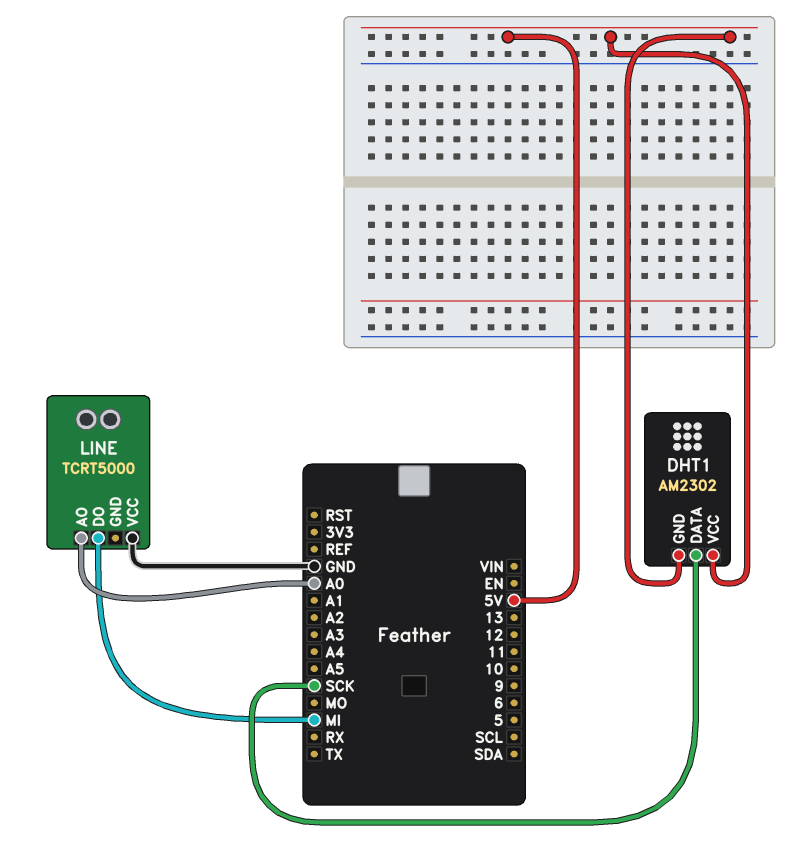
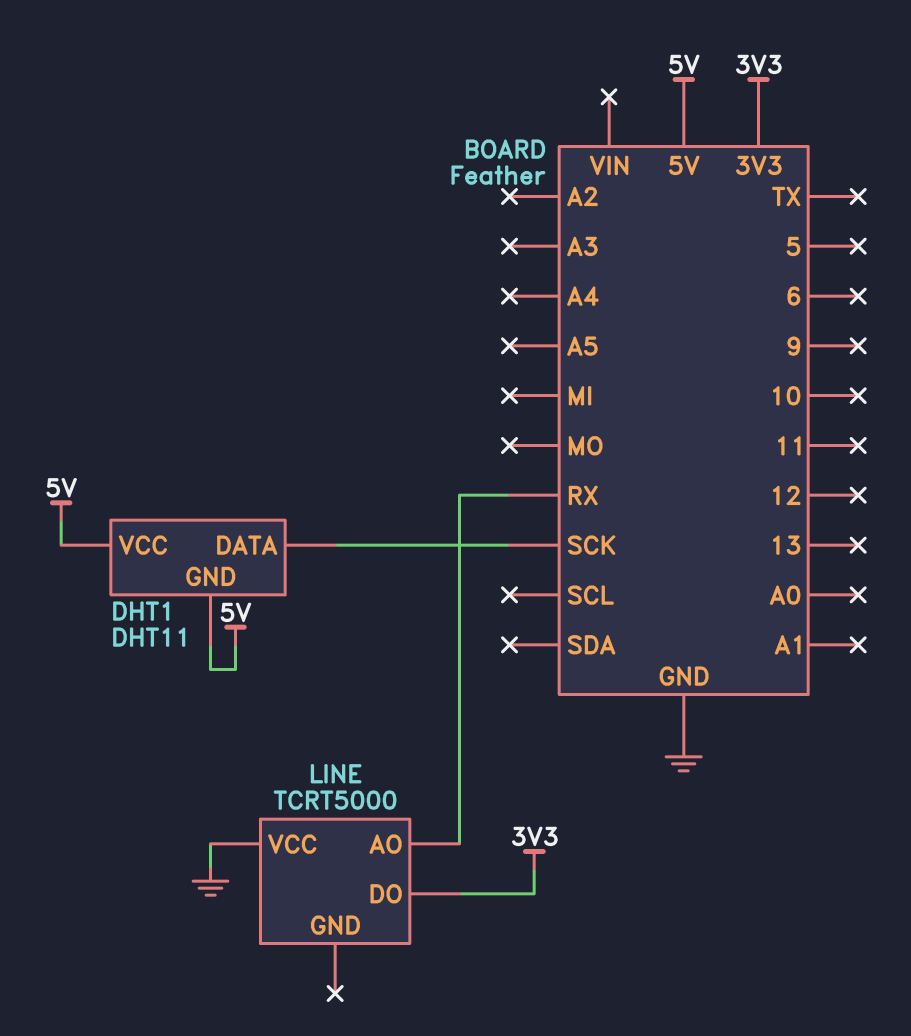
DHT1: AM2302 -> DHT11
LINE pin AO: A0 -> RX
LINE pin DO: MI -> 3V3

